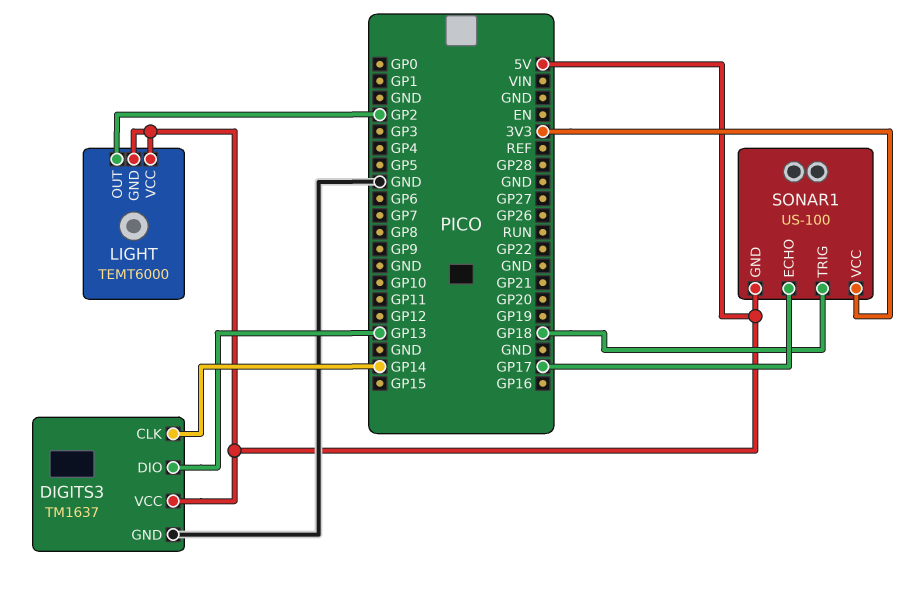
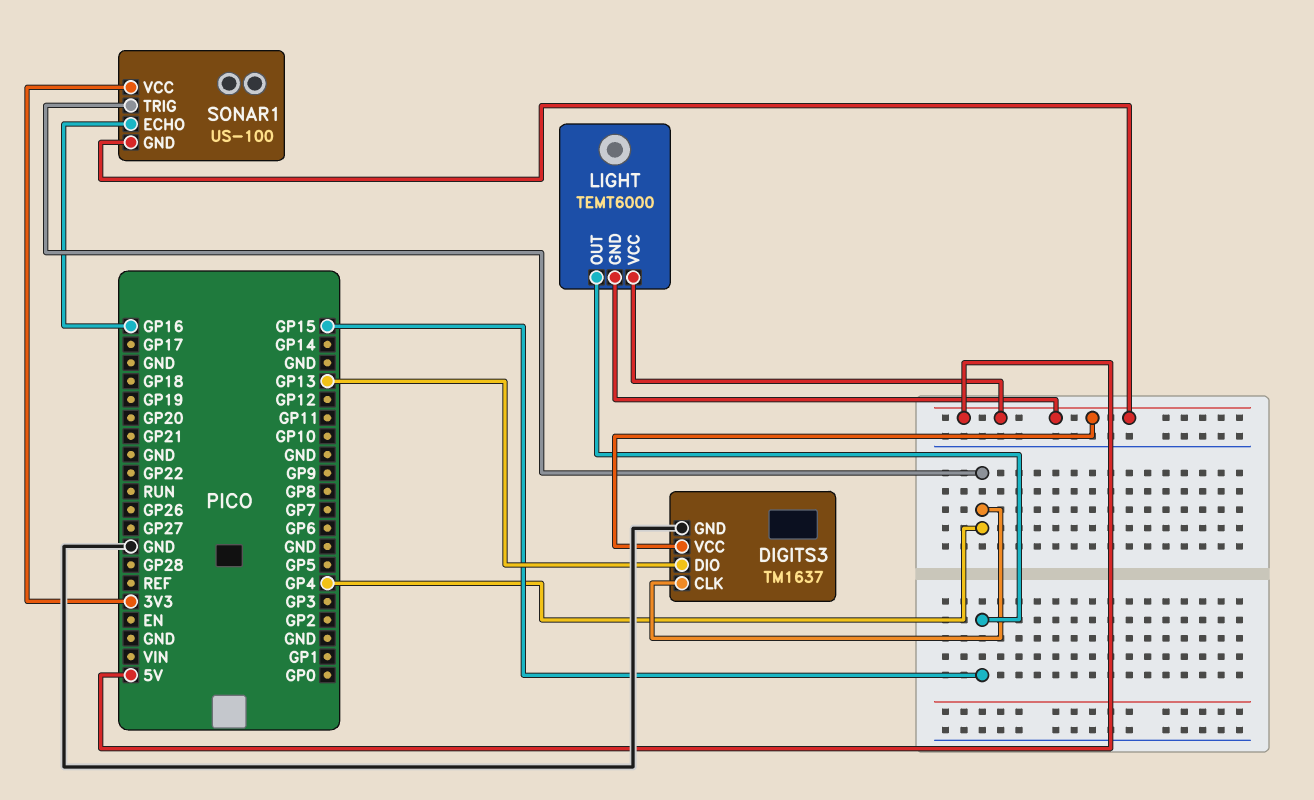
DIGITS3 pin CLK: GP14 -> GP4
LIGHT pin OUT: GP2 -> GP15
SONAR1 pin ECHO: GP17 -> GP16
SONAR1 pin TRIG: GP18 -> GP4

